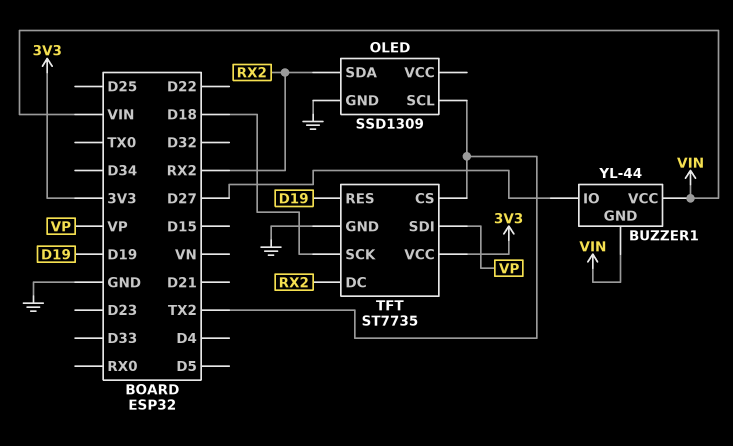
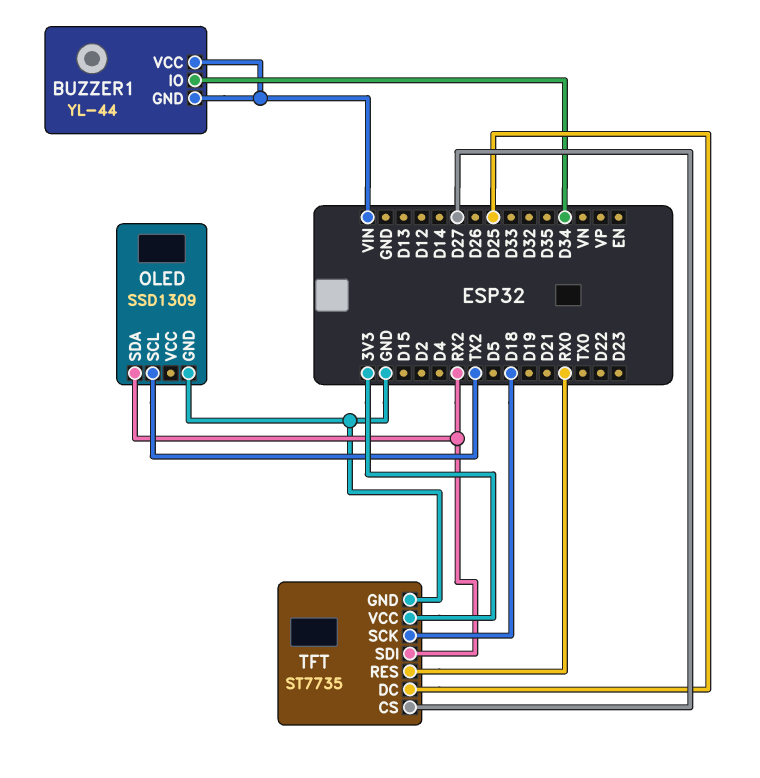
BUZZER1 pin IO: D27 -> D34
TFT pin CS: TX2 -> D27
TFT pin DC: RX2 -> D25
TFT pin RES: D19 -> RX0
TFT pin SDI: VP -> RX2

